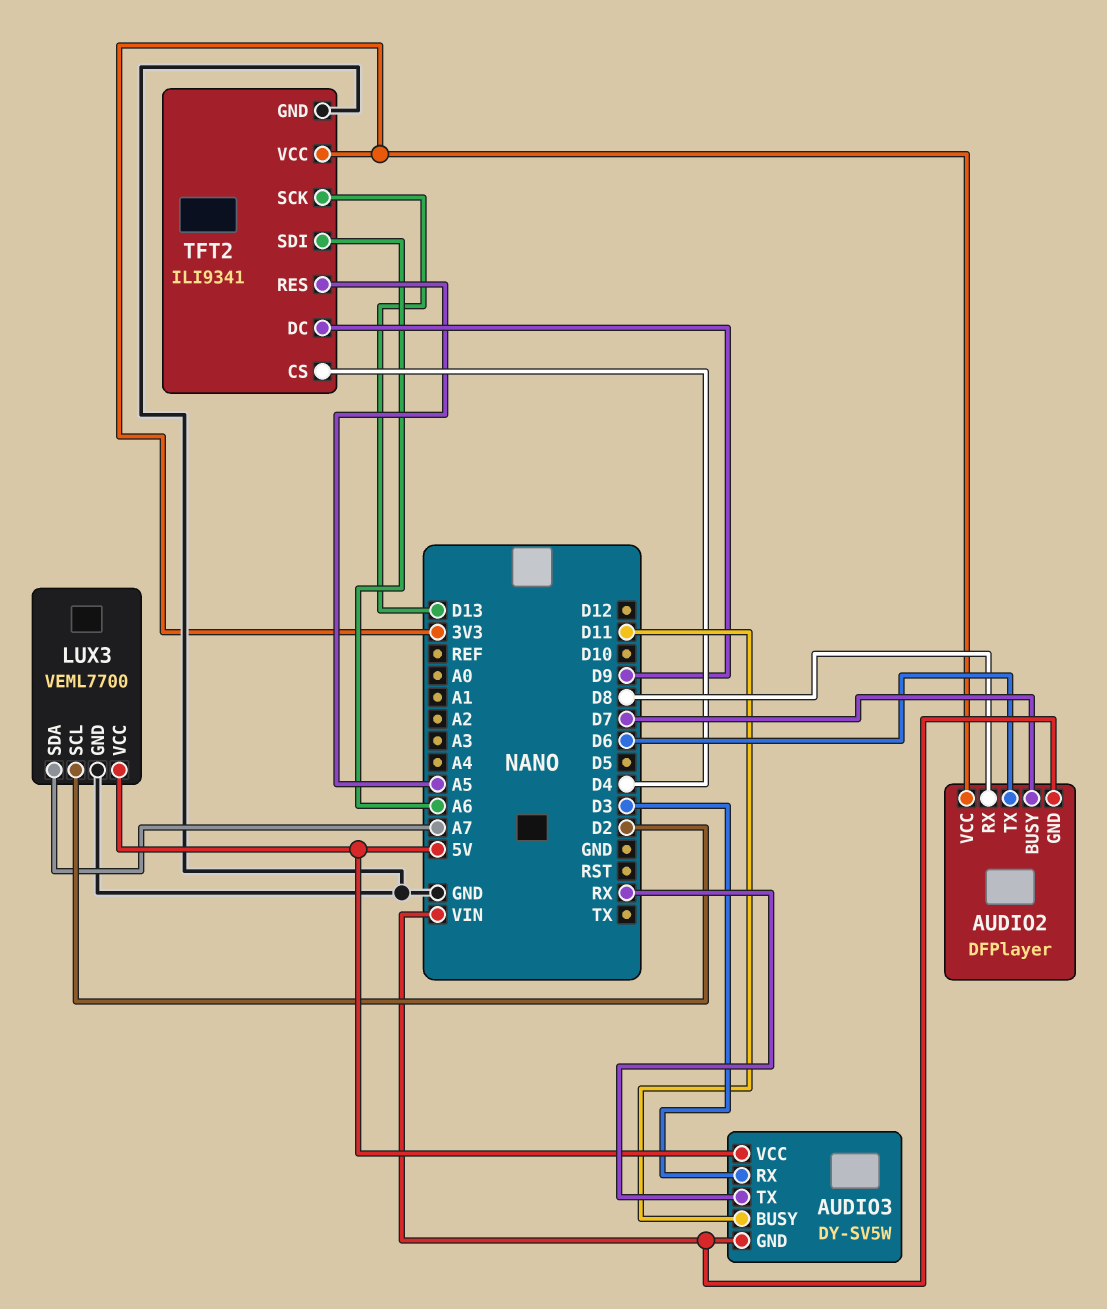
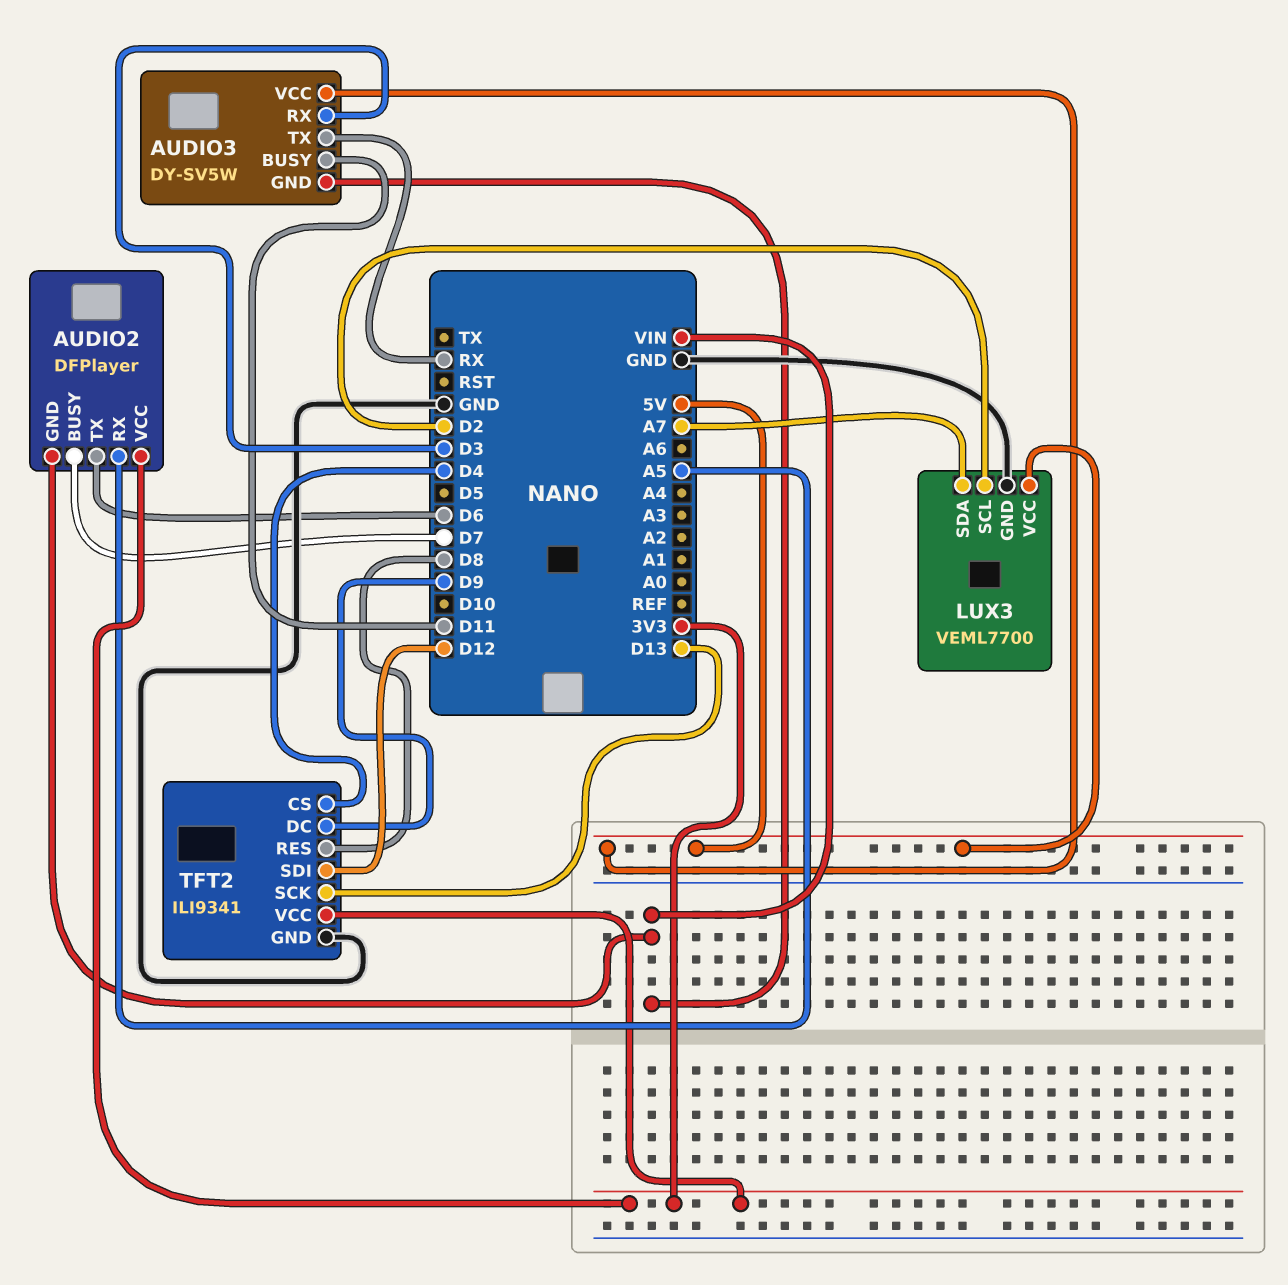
AUDIO2 pin RX: D8 -> A5
TFT2 pin RES: A5 -> D8
TFT2 pin SDI: A6 -> D12

